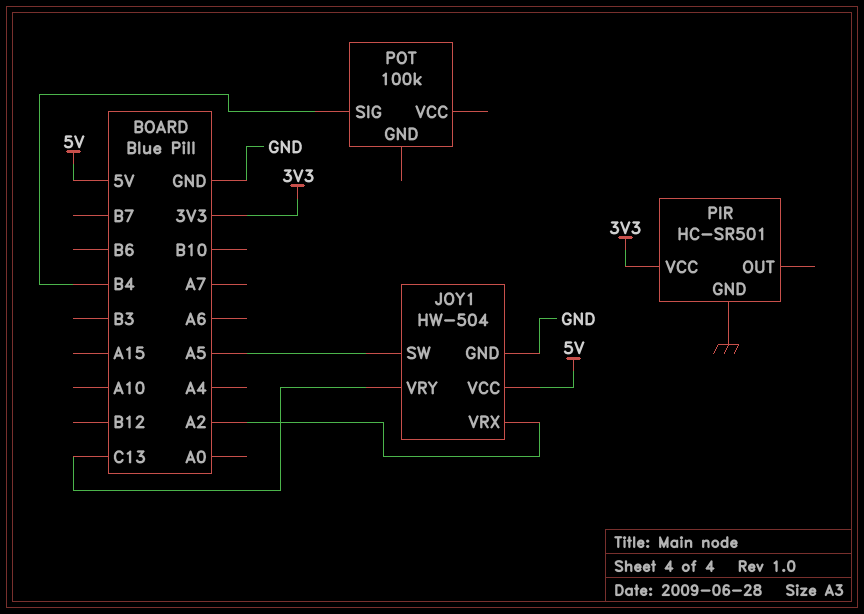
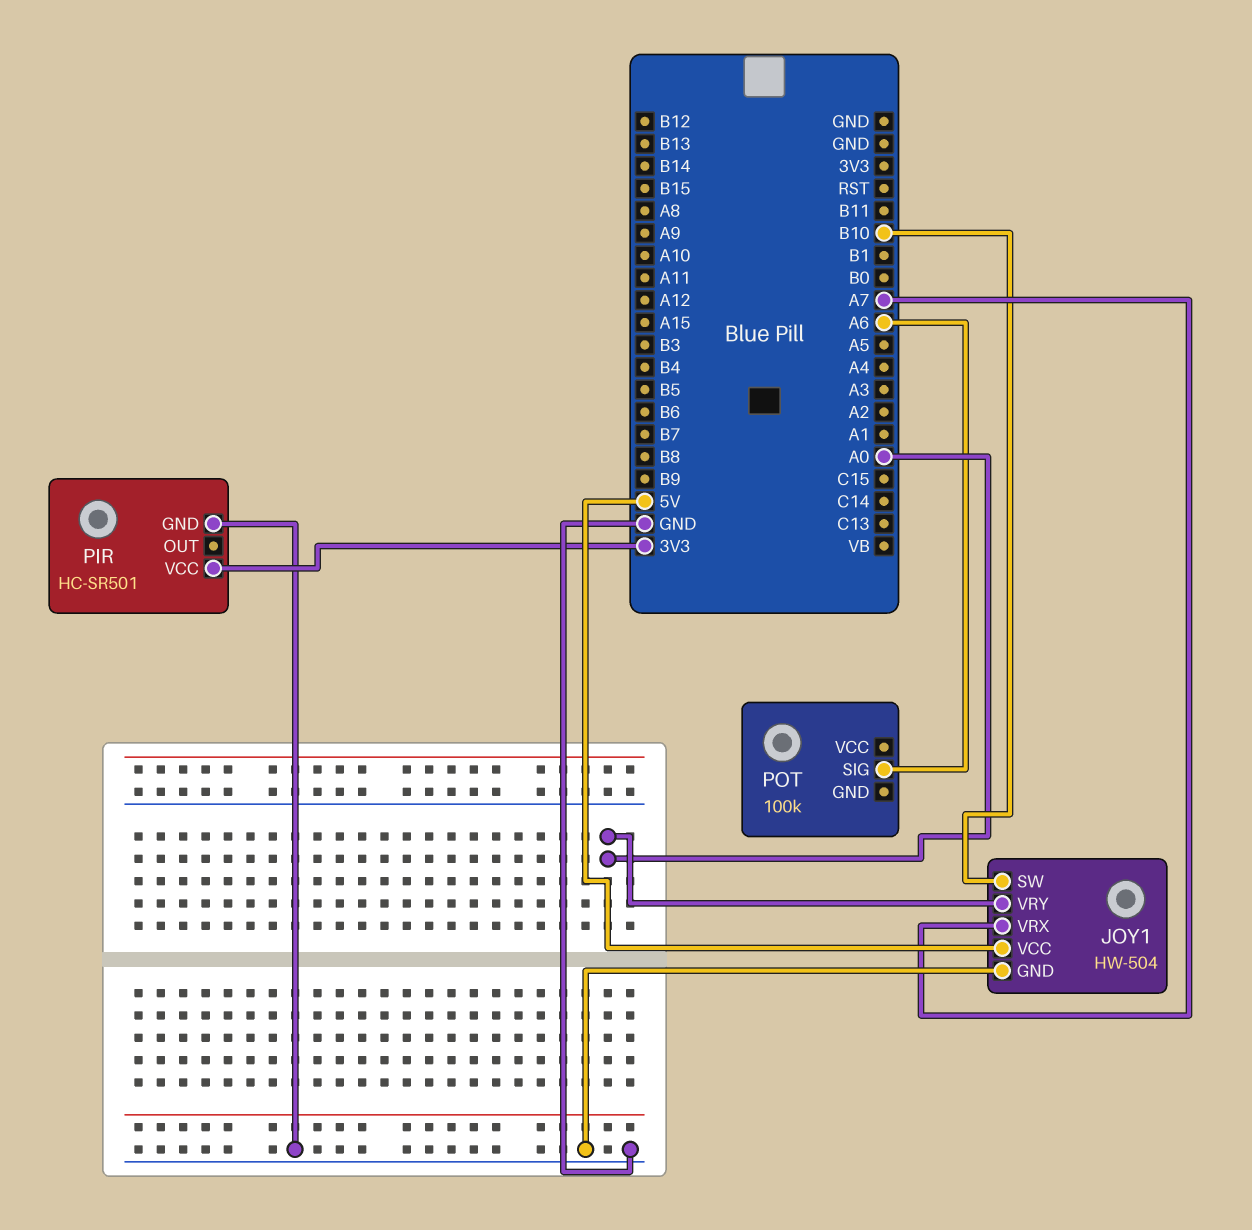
JOY1 pin SW: A5 -> B10
JOY1 pin VRX: A2 -> A7
JOY1 pin VRY: C13 -> A0
POT pin SIG: B4 -> A6

